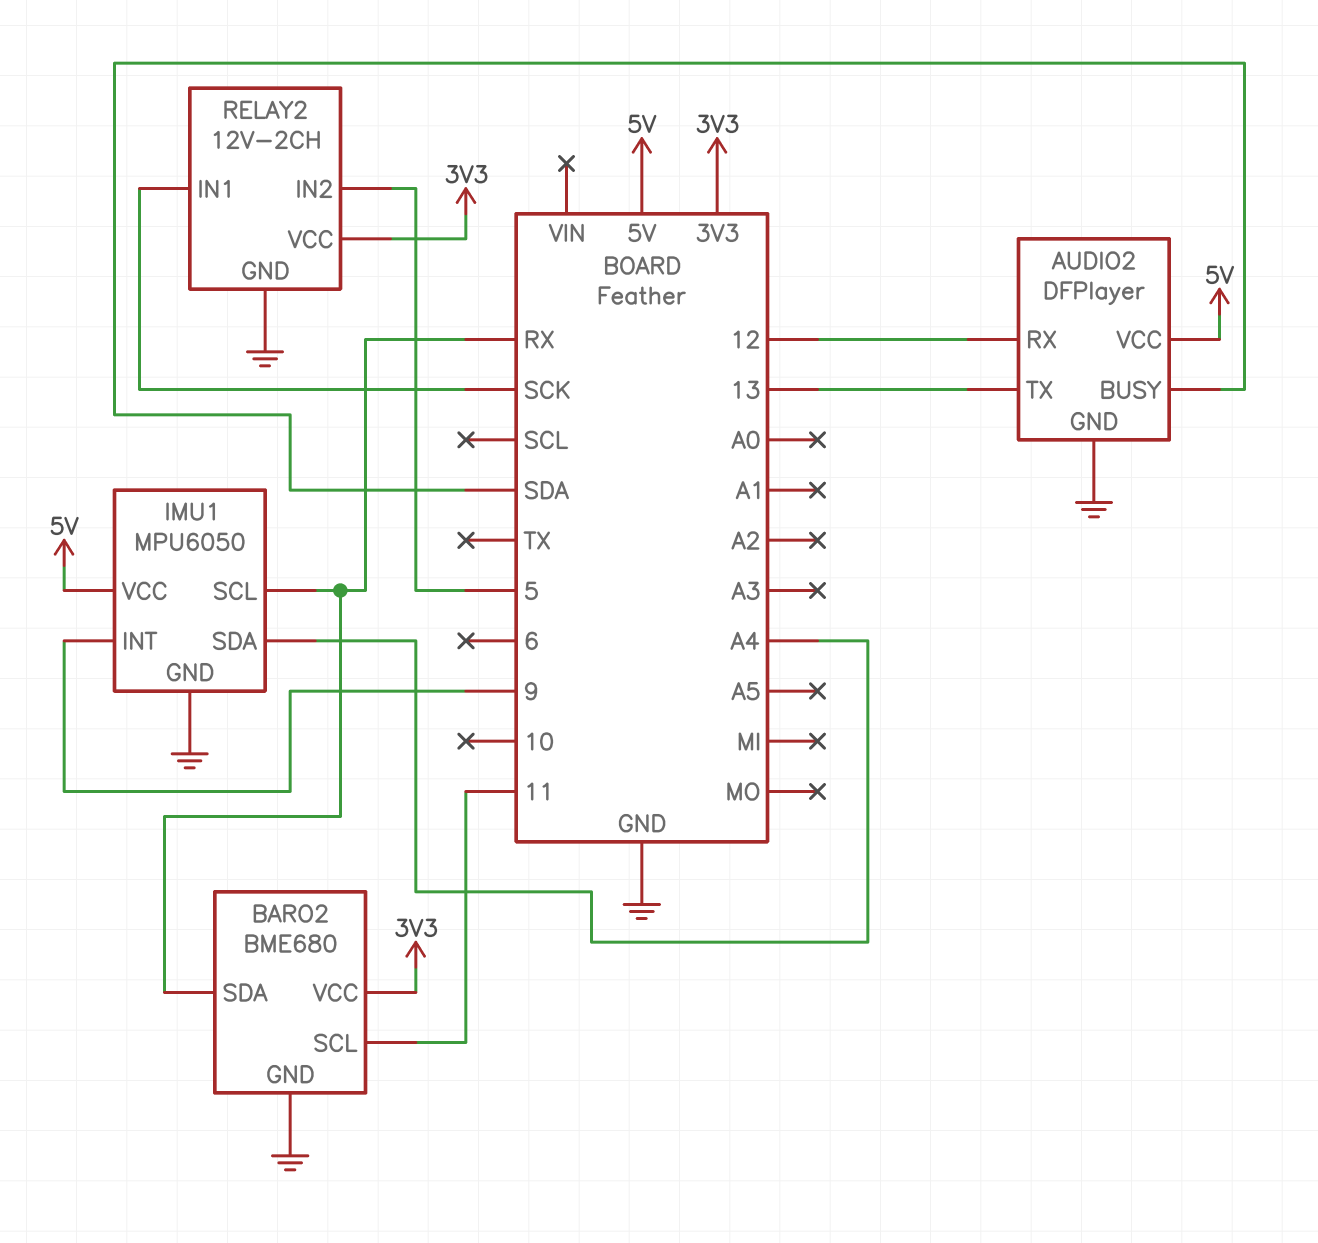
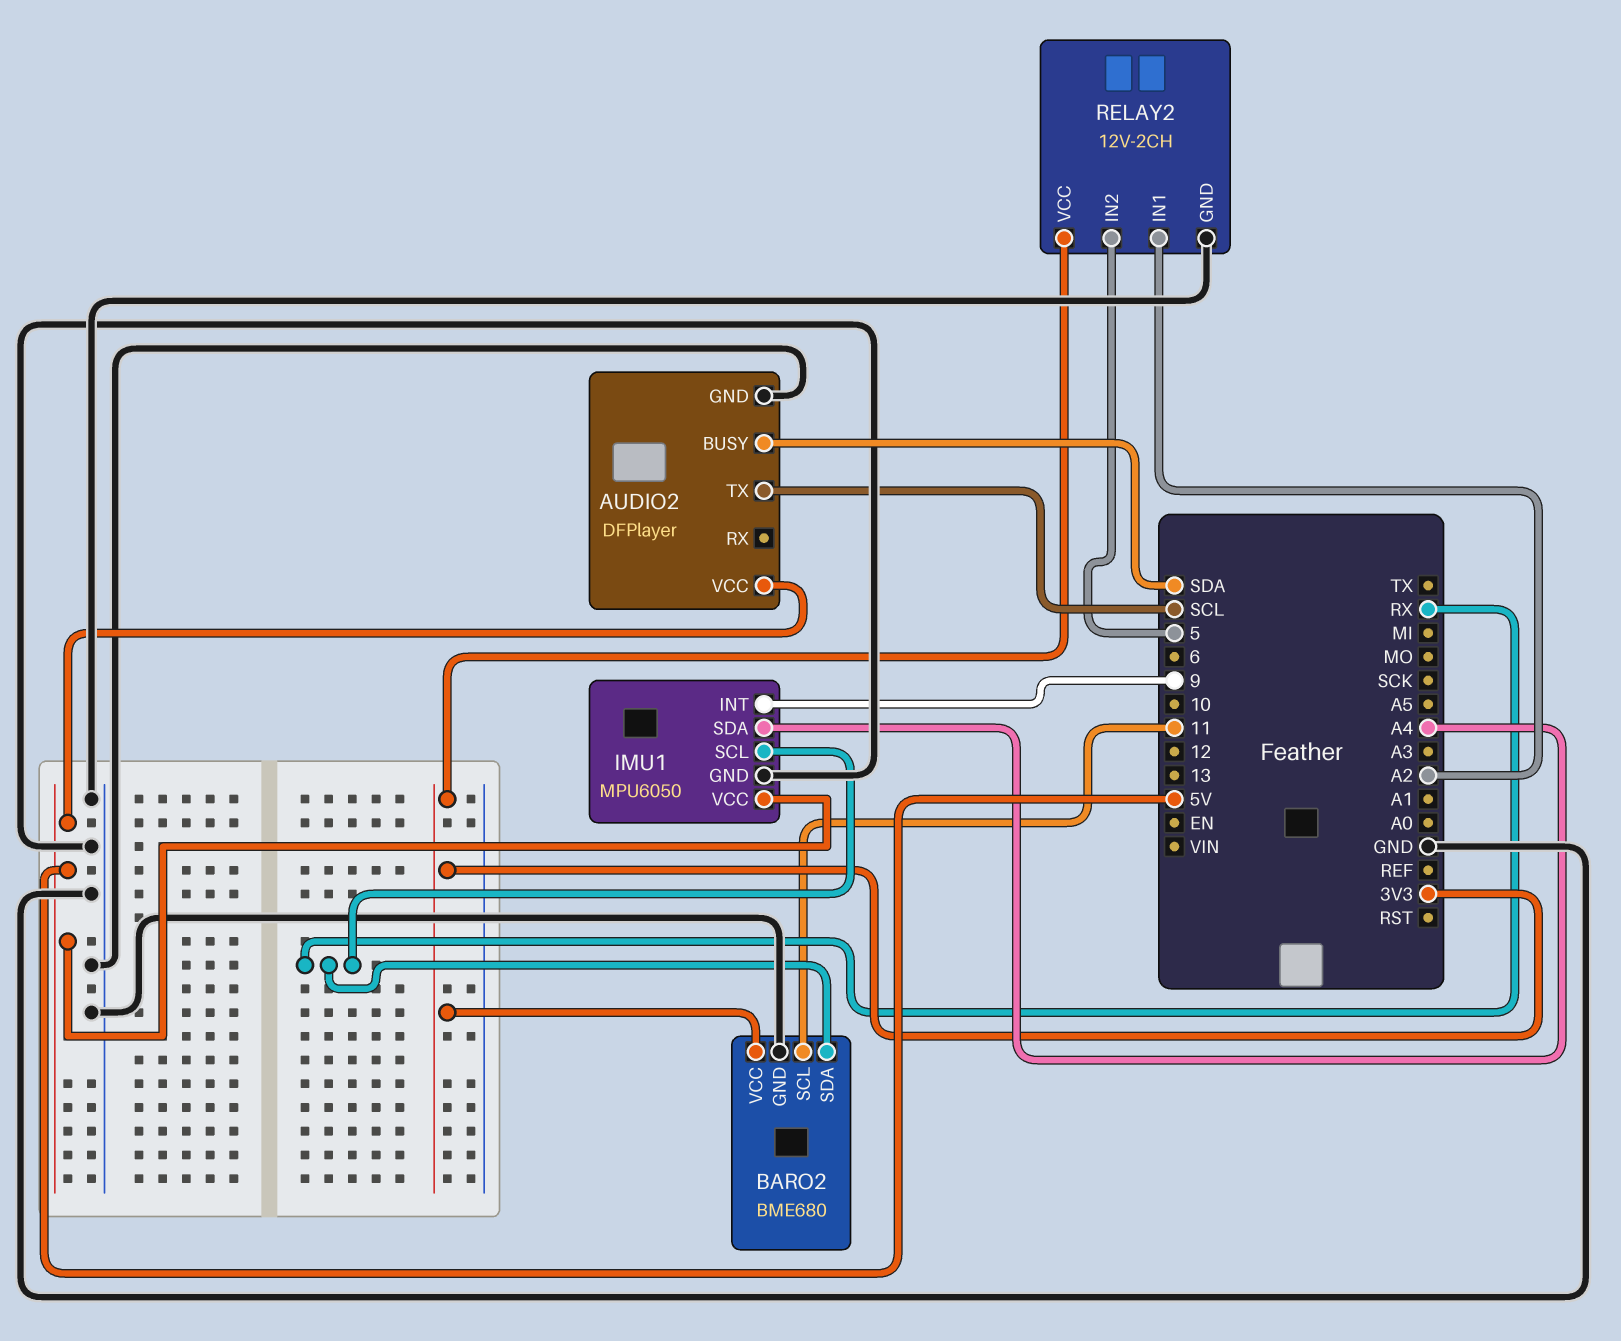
AUDIO2 pin RX: 12 -> none
AUDIO2 pin TX: 13 -> SCL
RELAY2 pin IN1: SCK -> A2

